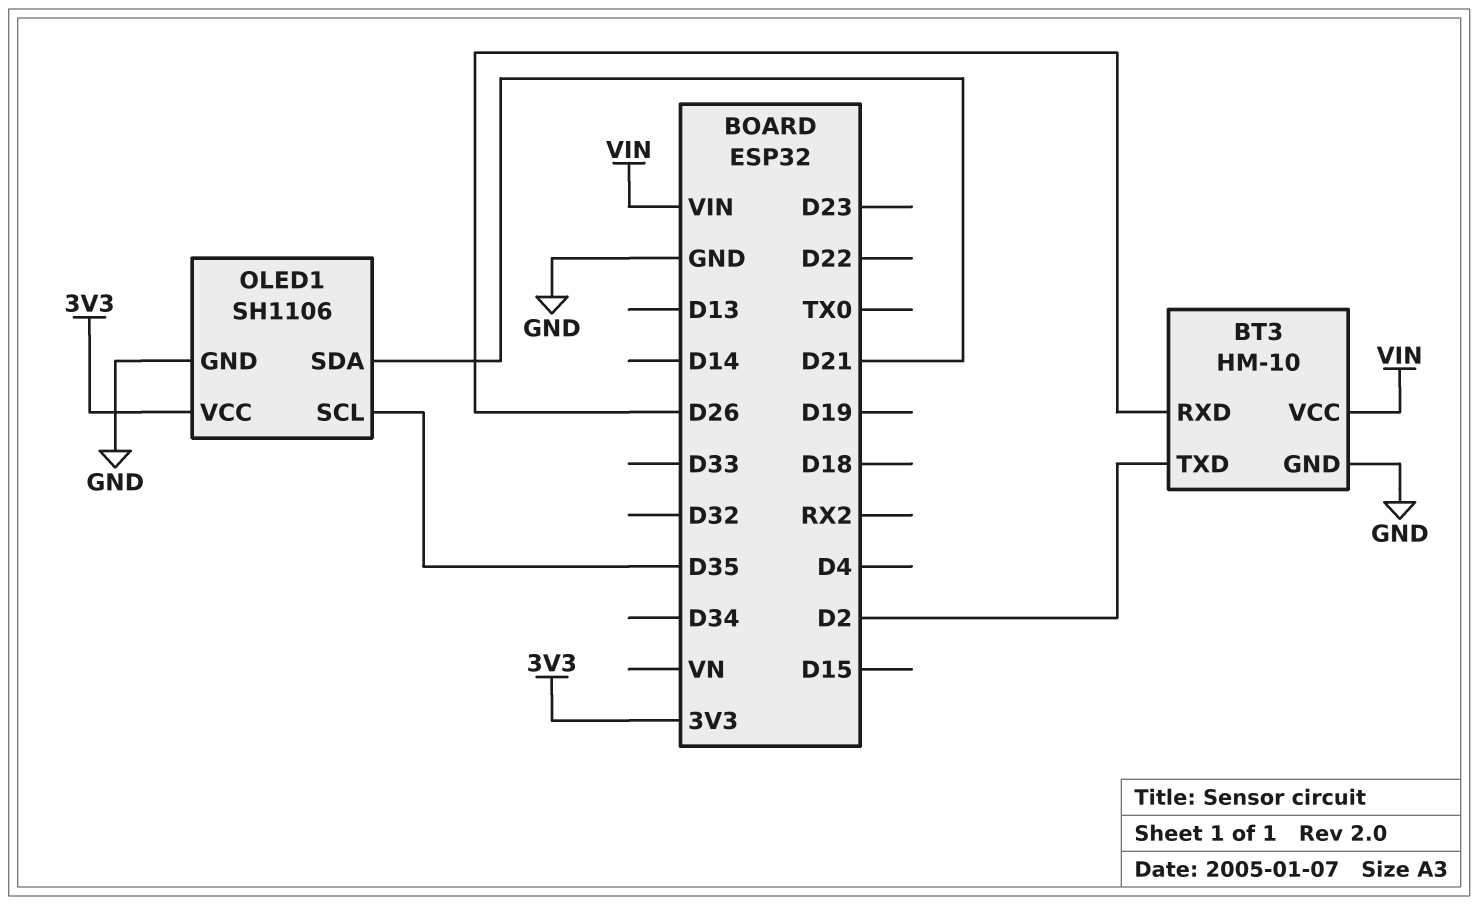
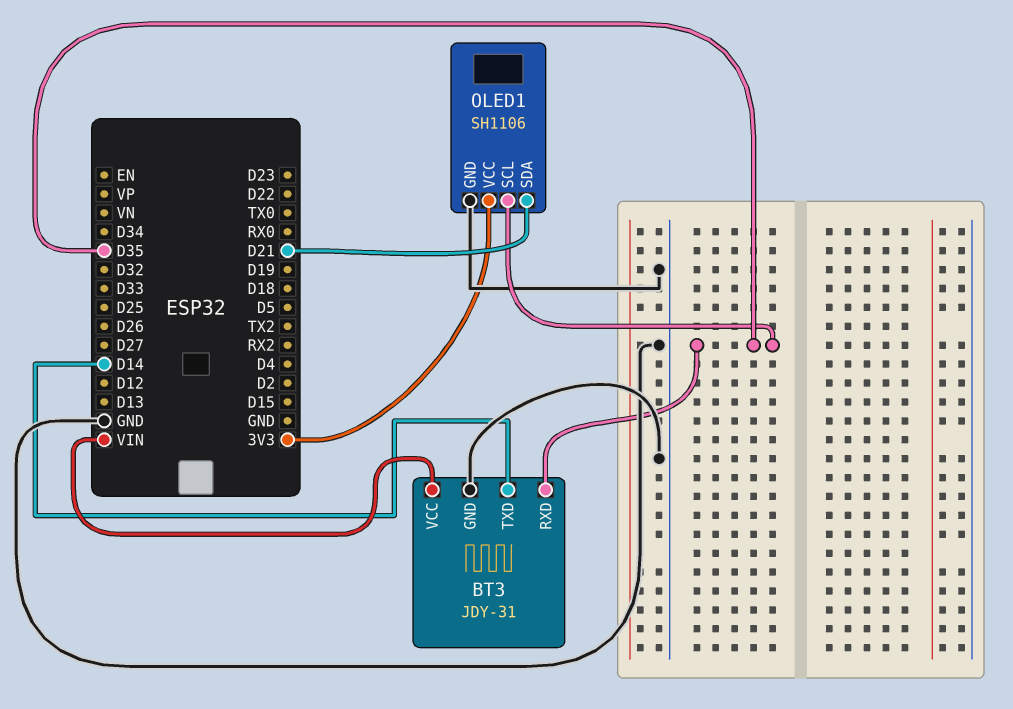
BT3: HM-10 -> JDY-31
BT3 pin RXD: D26 -> D35
BT3 pin TXD: D2 -> D14

